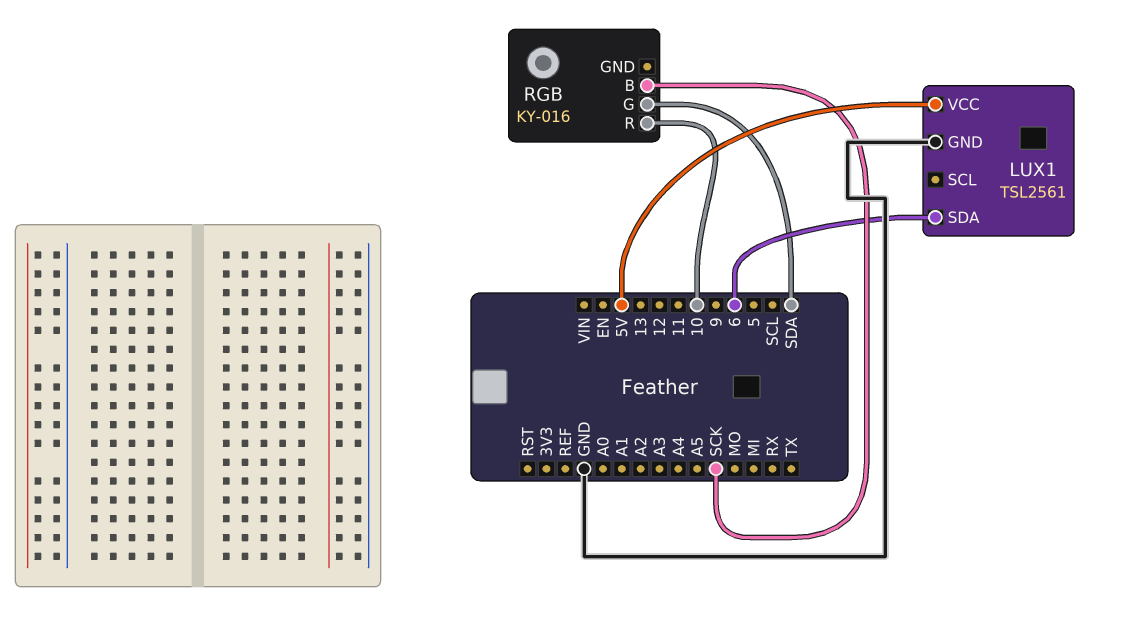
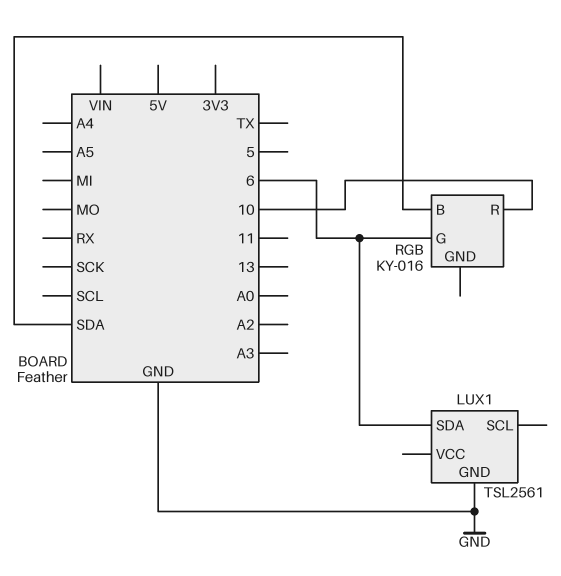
LUX1 pin VCC: 5V -> none
RGB pin B: SCK -> SDA
RGB pin G: SDA -> 6

